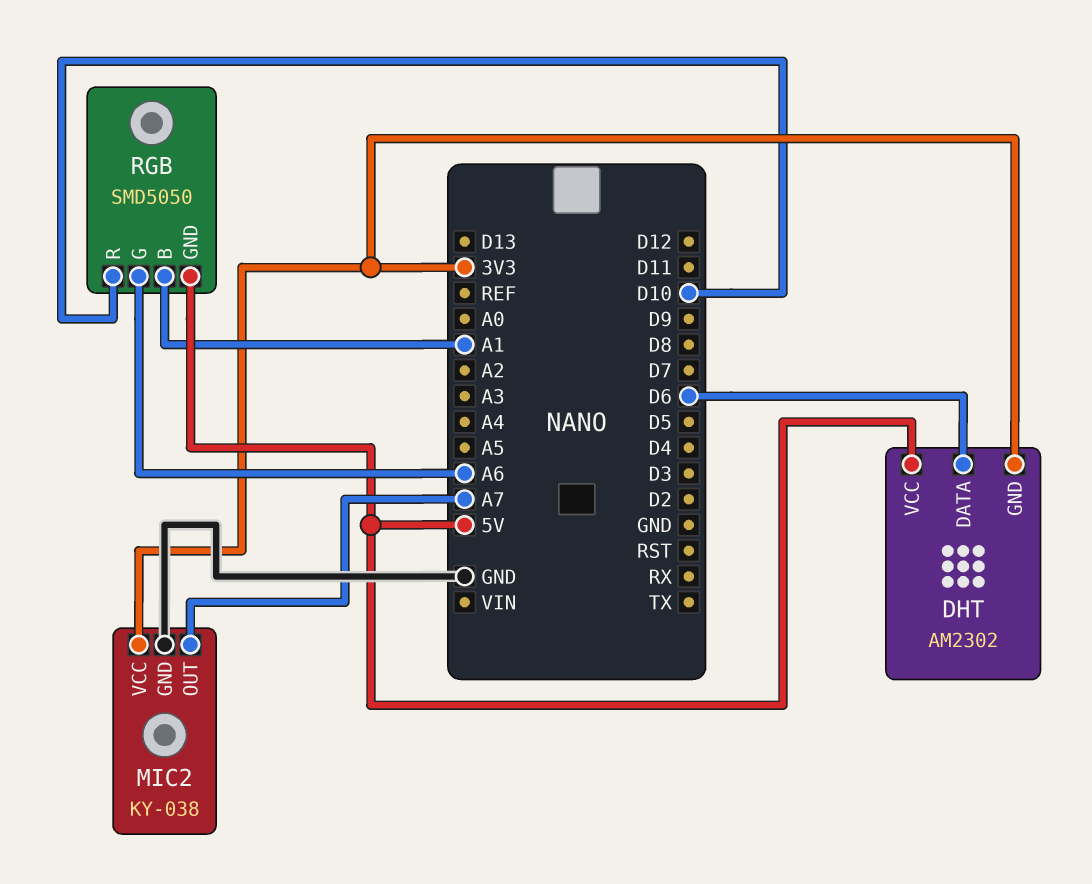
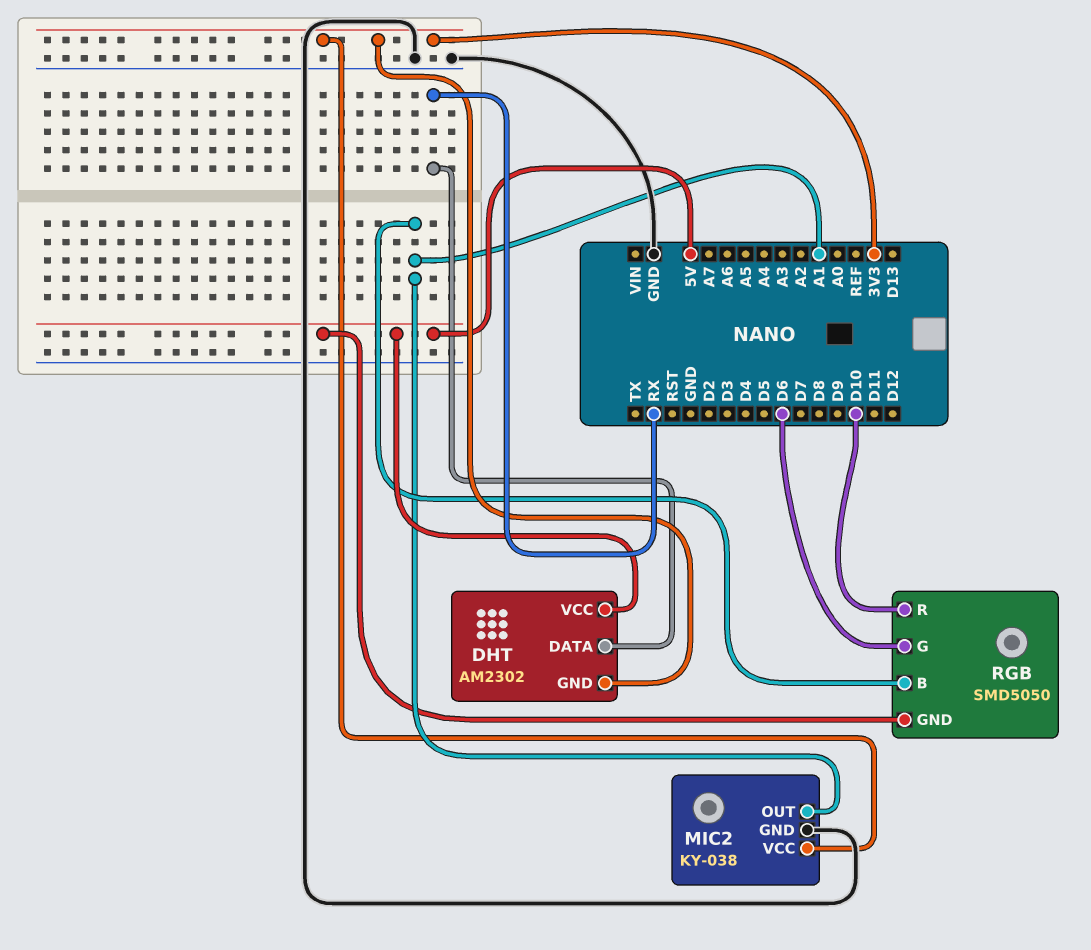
DHT pin DATA: D6 -> RX
MIC2 pin OUT: A7 -> A1
RGB pin G: A6 -> D6

